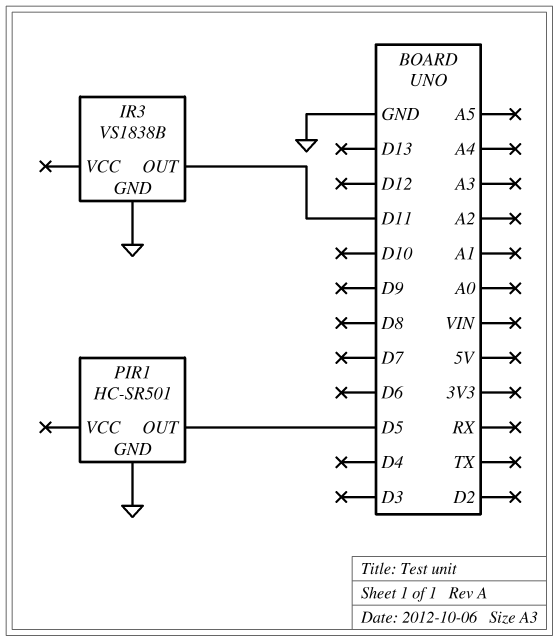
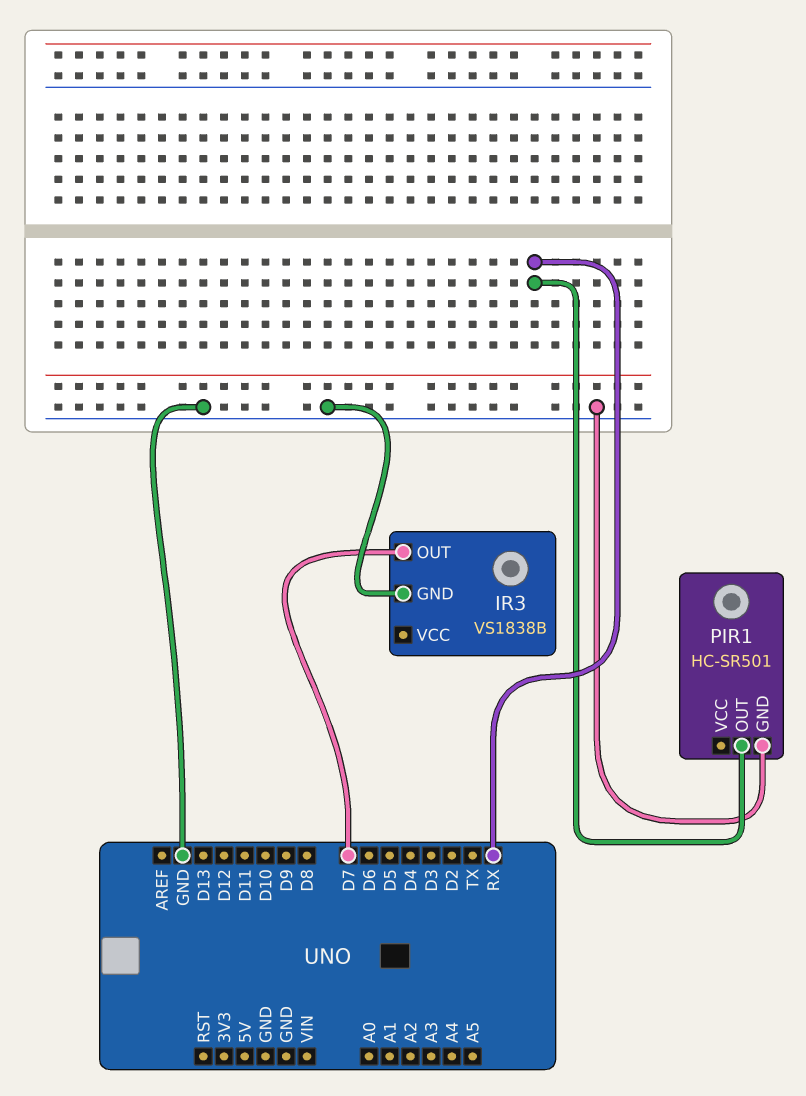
IR3 pin OUT: D11 -> D7
PIR1 pin OUT: D5 -> RX

